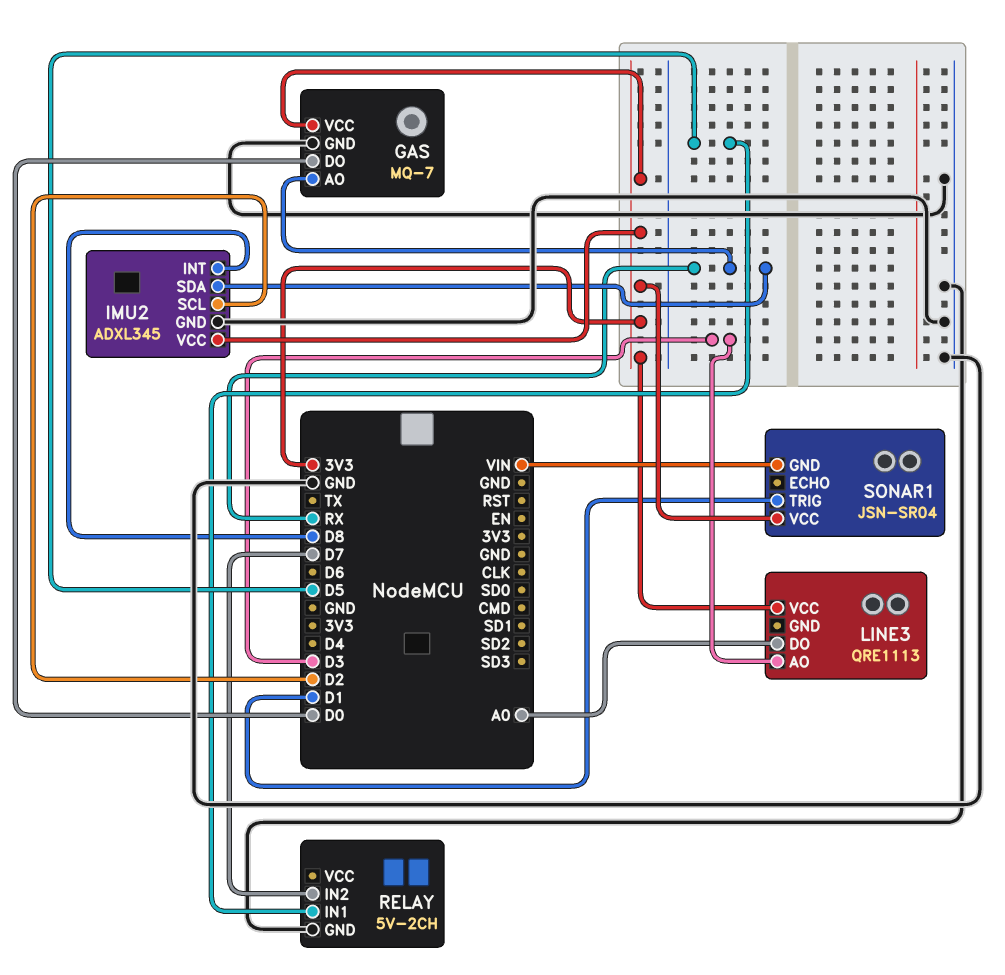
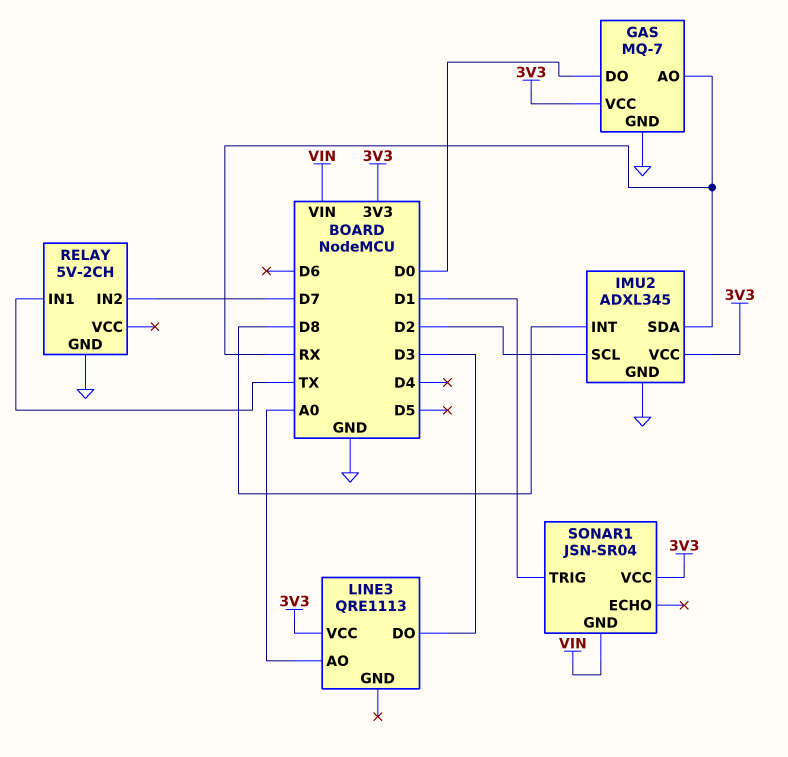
LINE3 pin AO: D3 -> A0
LINE3 pin DO: A0 -> D3
RELAY pin IN1: D5 -> TX

